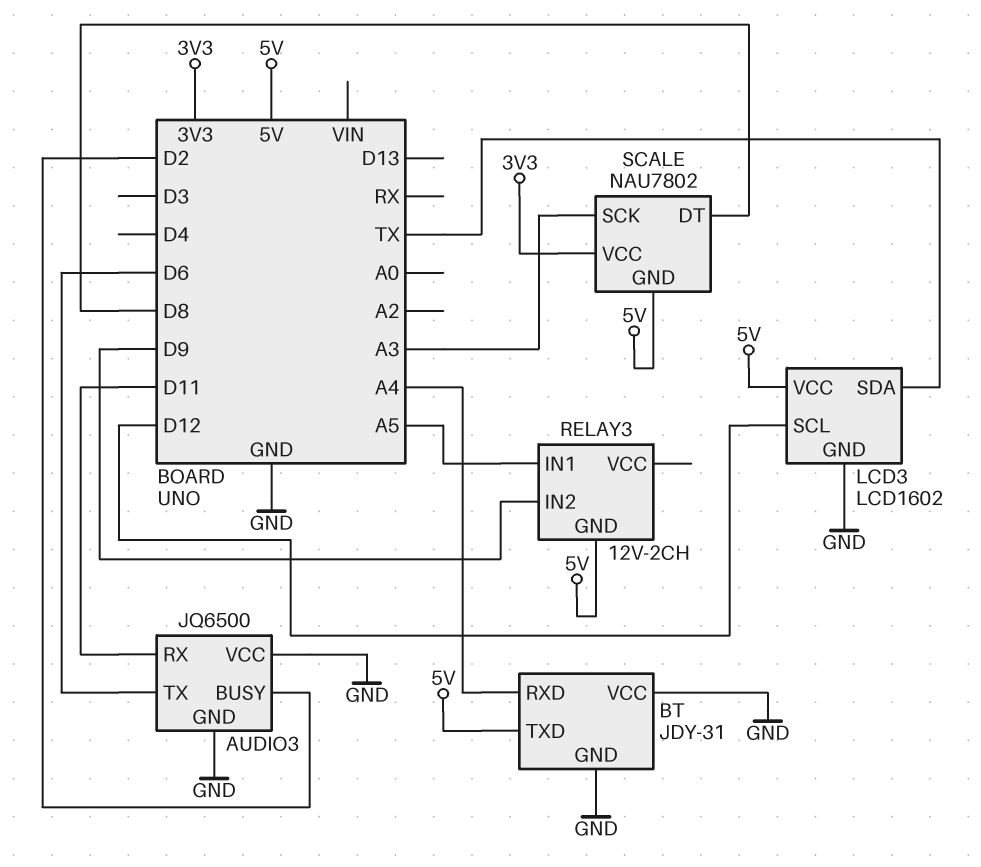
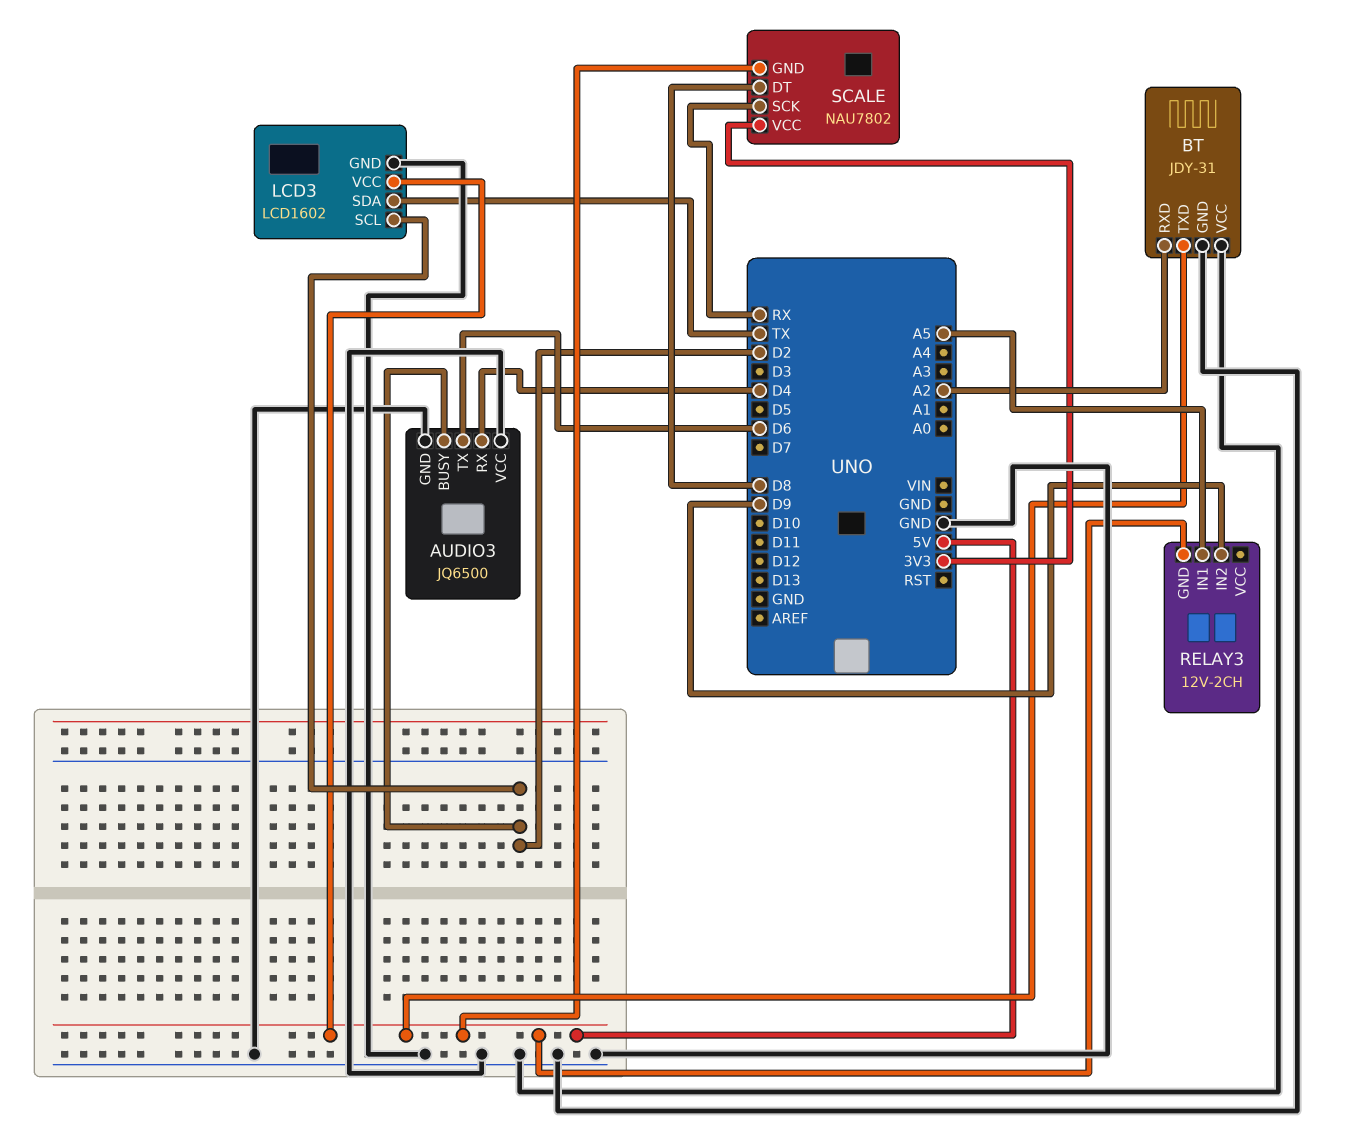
AUDIO3 pin RX: D11 -> D4
BT pin RXD: A4 -> A2
LCD3 pin SCL: D12 -> D2
SCALE pin SCK: A3 -> RX

